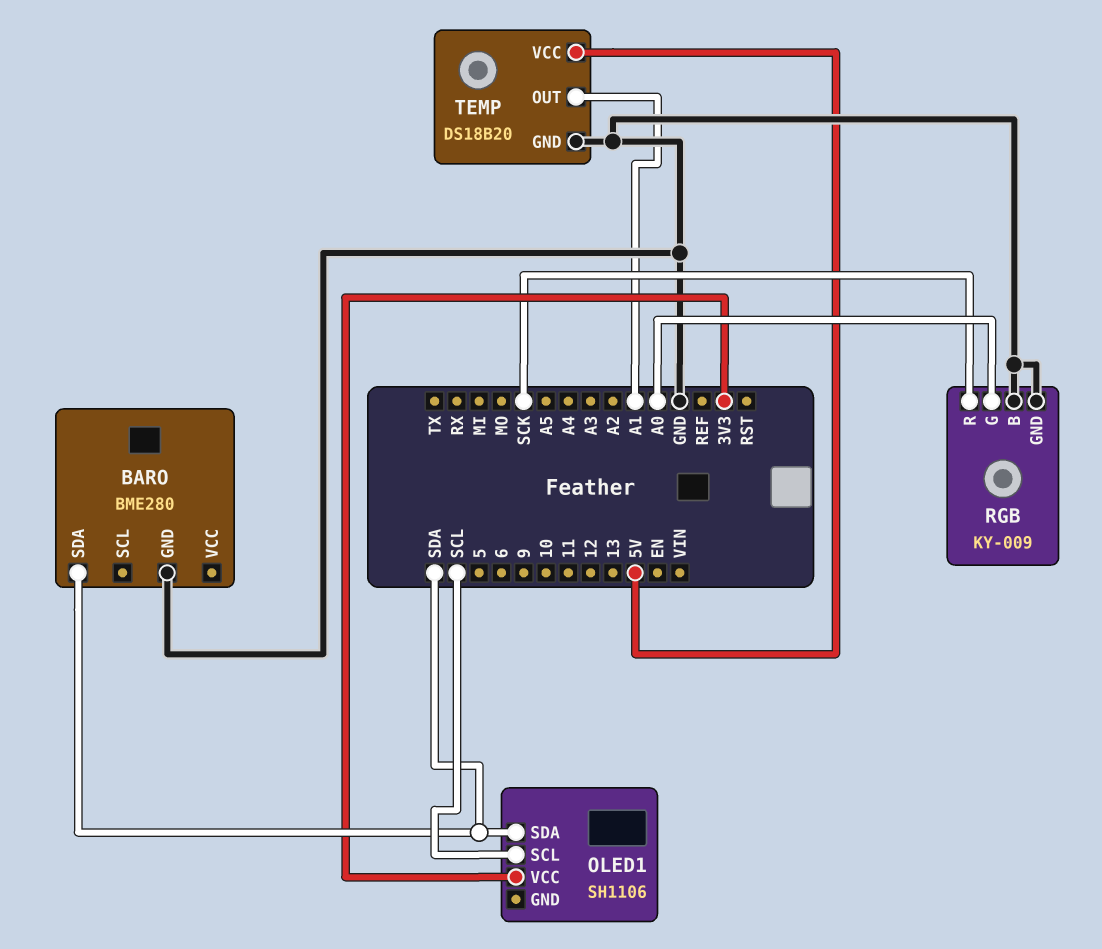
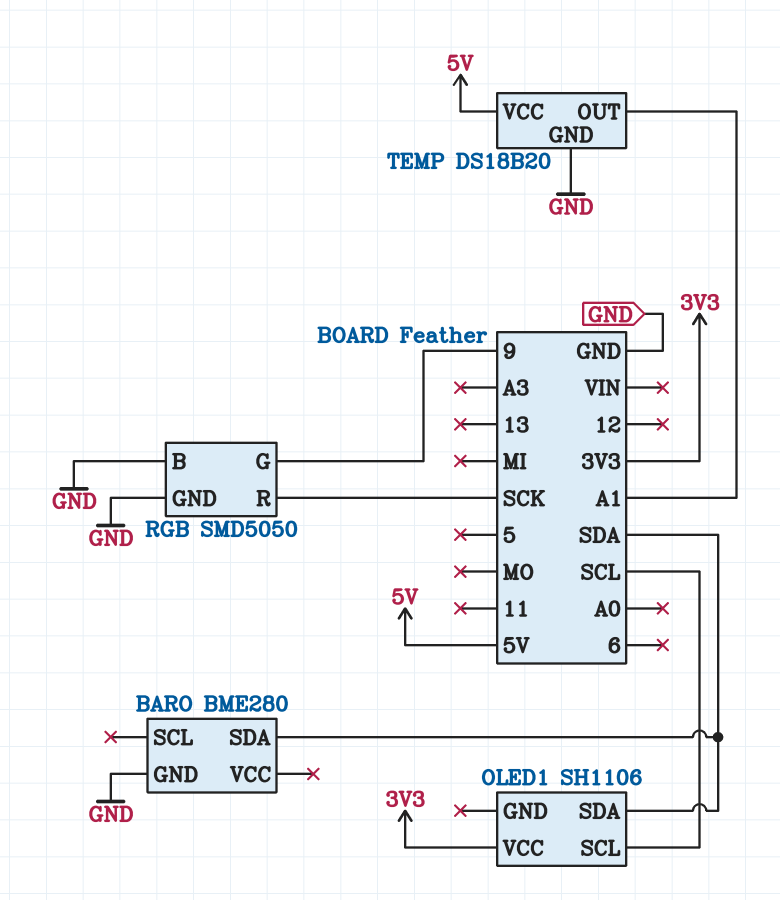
RGB: KY-009 -> SMD5050
RGB pin G: A0 -> 9

